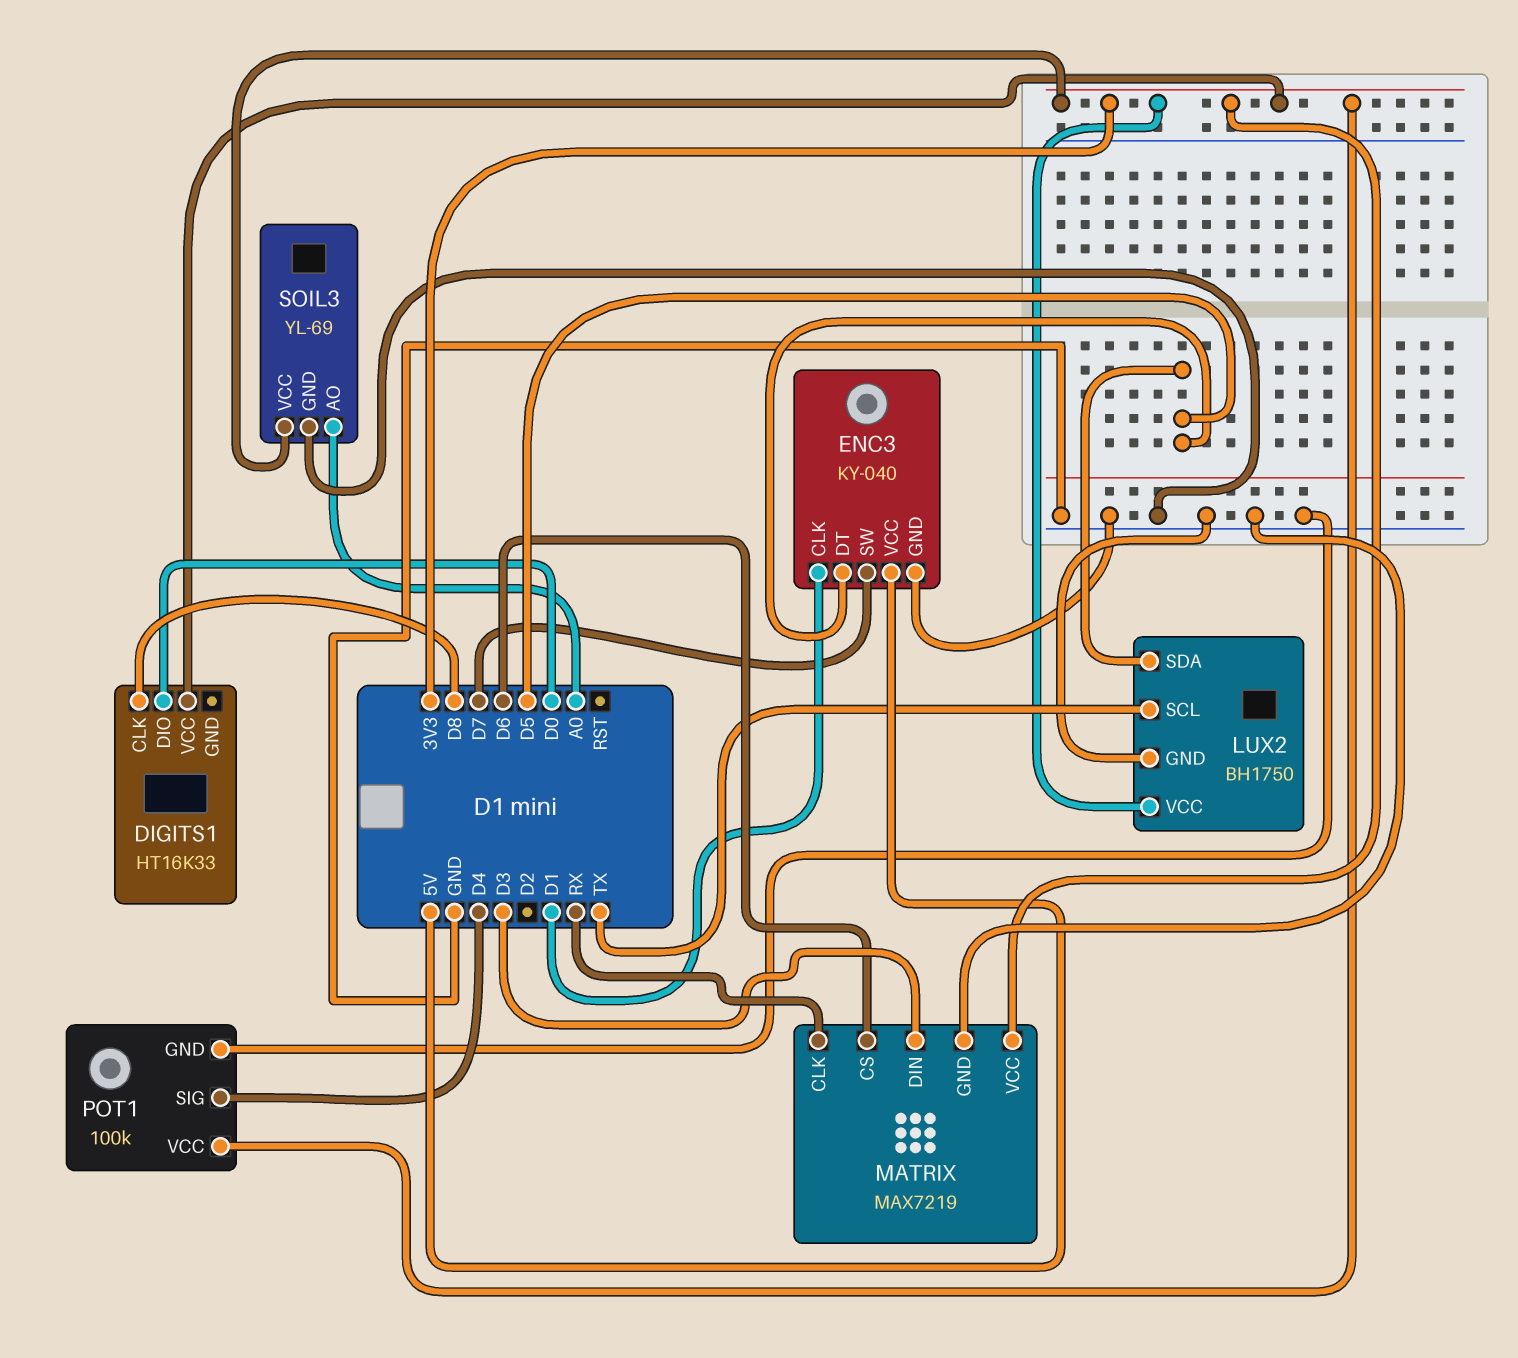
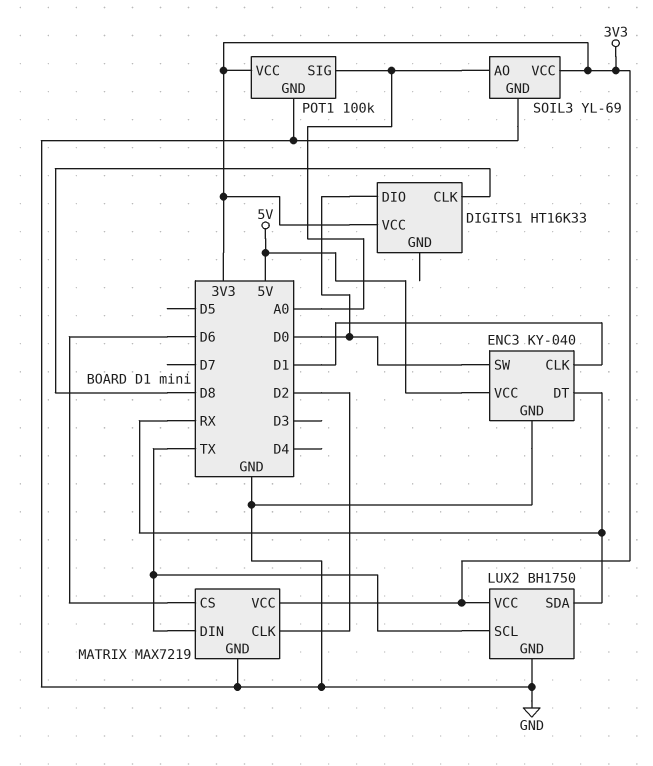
ENC3 pin DT: D5 -> RX
ENC3 pin SW: D7 -> D0
LUX2 pin SDA: D5 -> RX
MATRIX pin CLK: RX -> D2
MATRIX pin DIN: D3 -> TX
POT1 pin SIG: D4 -> A0

